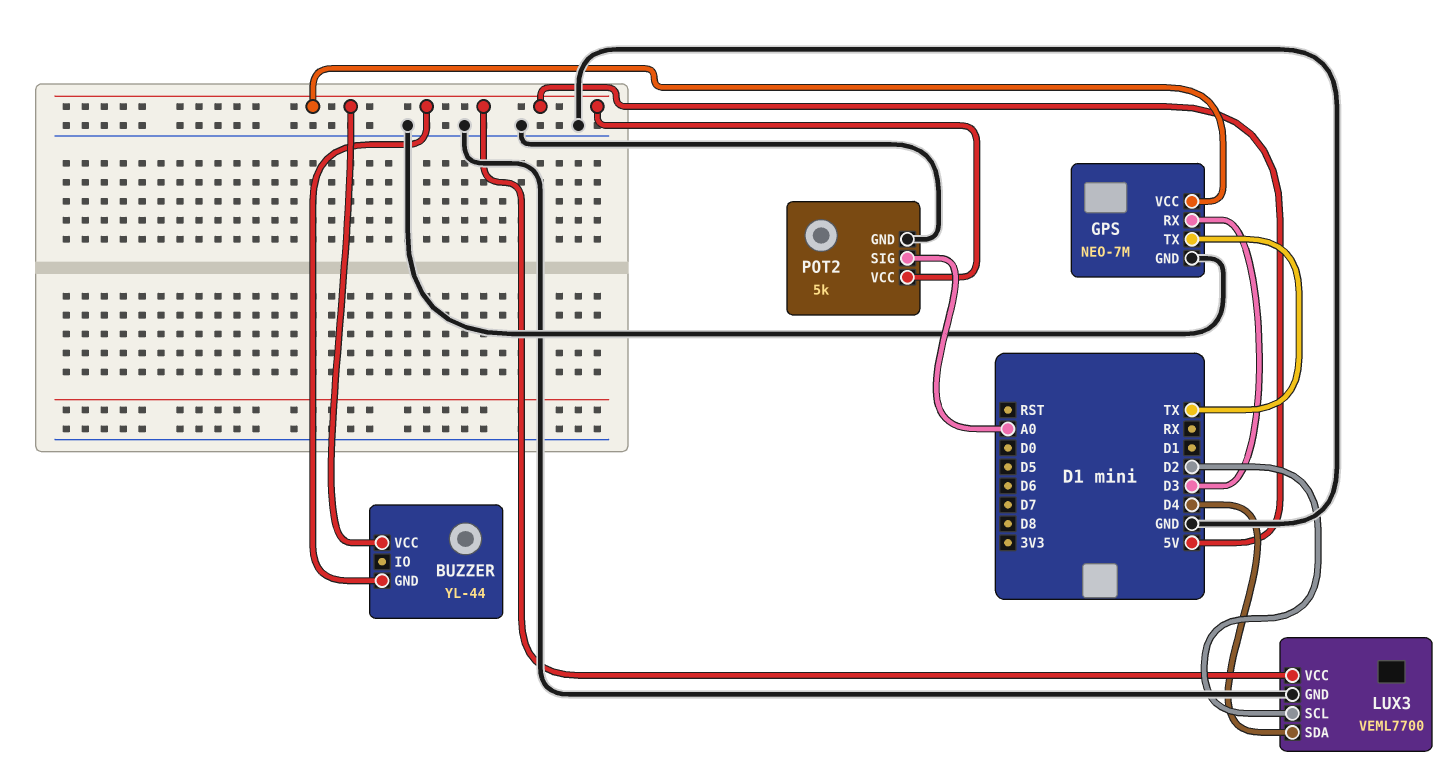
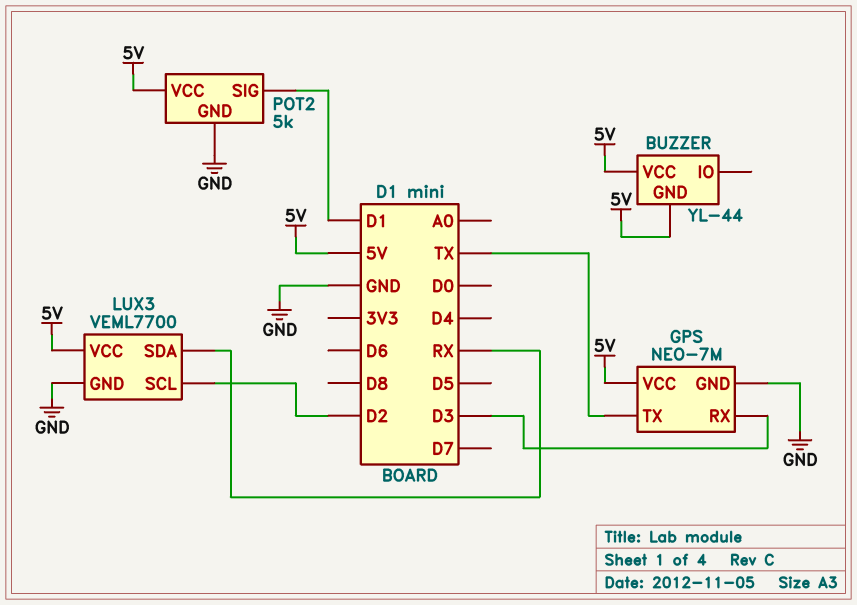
LUX3 pin SDA: D4 -> RX
POT2 pin SIG: A0 -> D1

